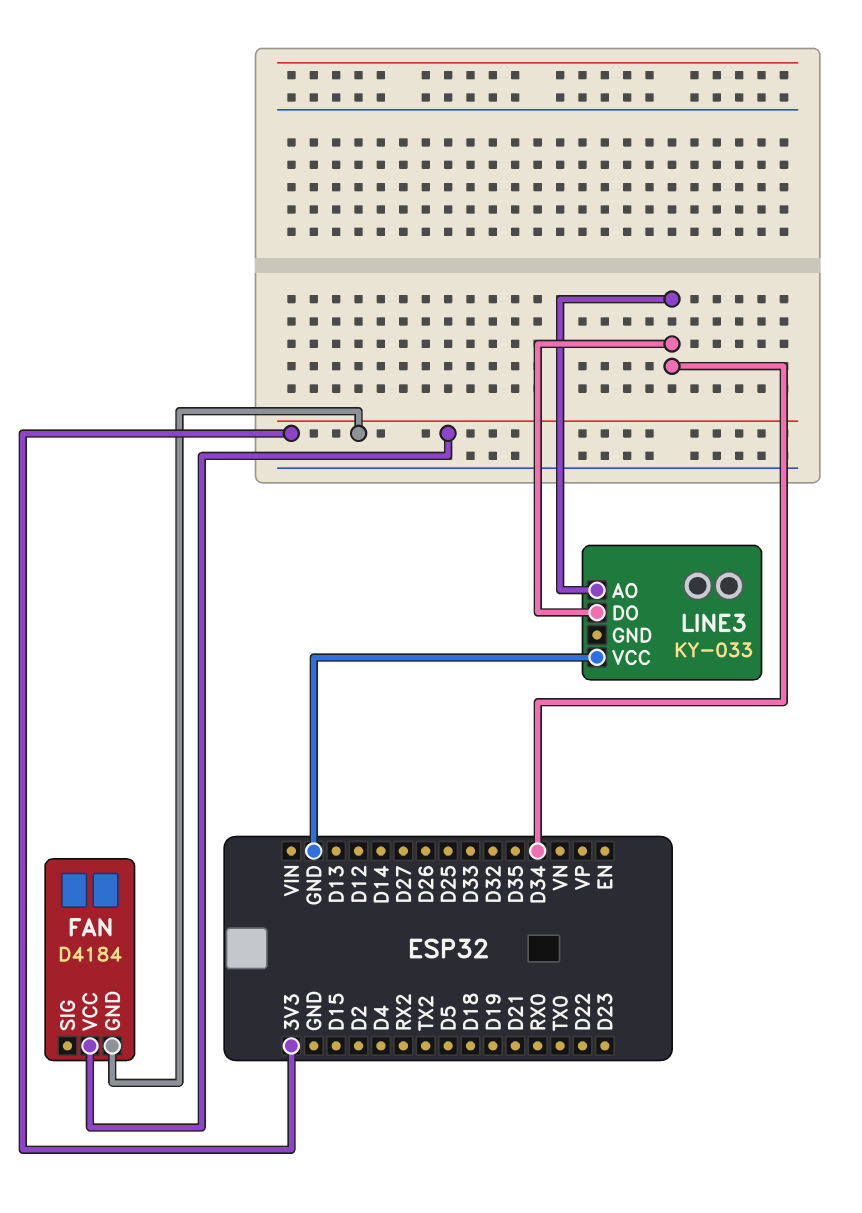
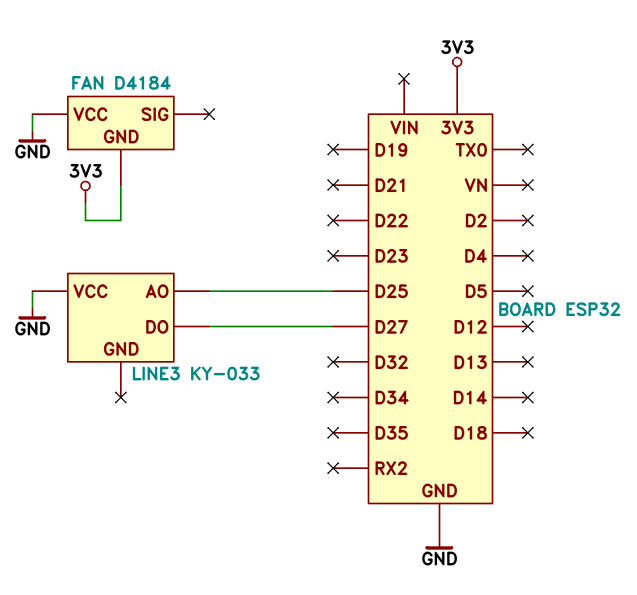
FAN pin VCC: 3V3 -> GND
LINE3 pin AO: D34 -> D25
LINE3 pin DO: D34 -> D27

